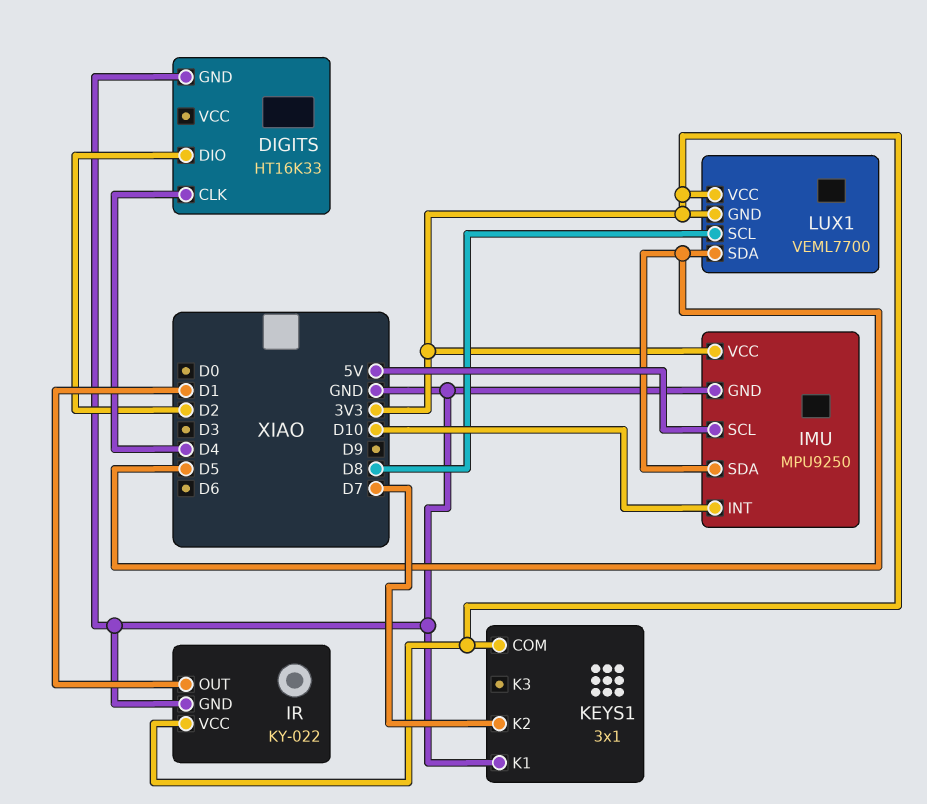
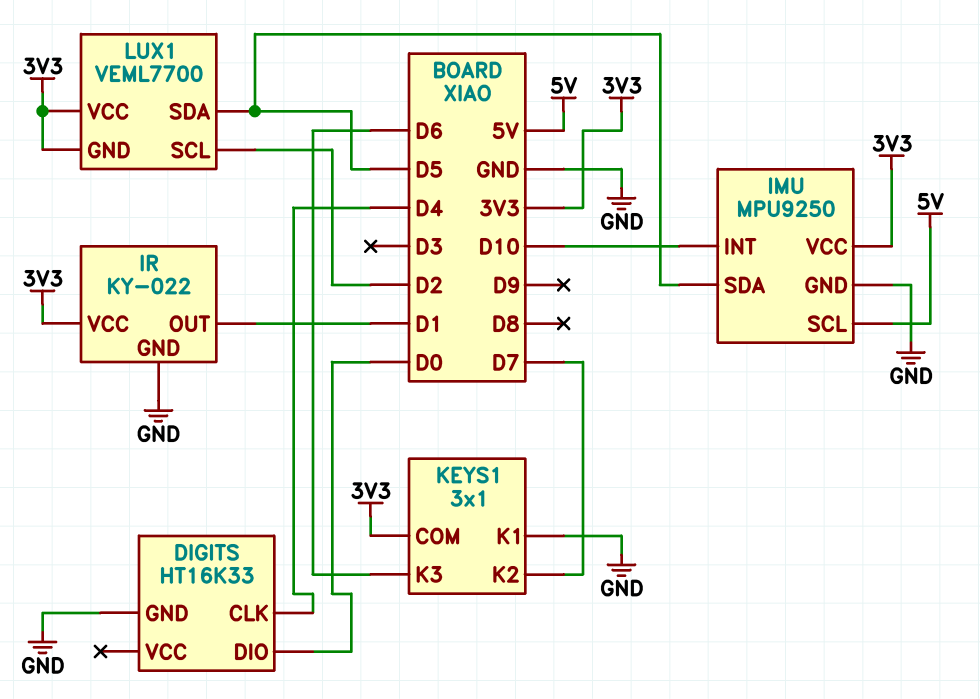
DIGITS pin DIO: D2 -> D0
KEYS1 pin K3: none -> D6
LUX1 pin SCL: D8 -> D2

